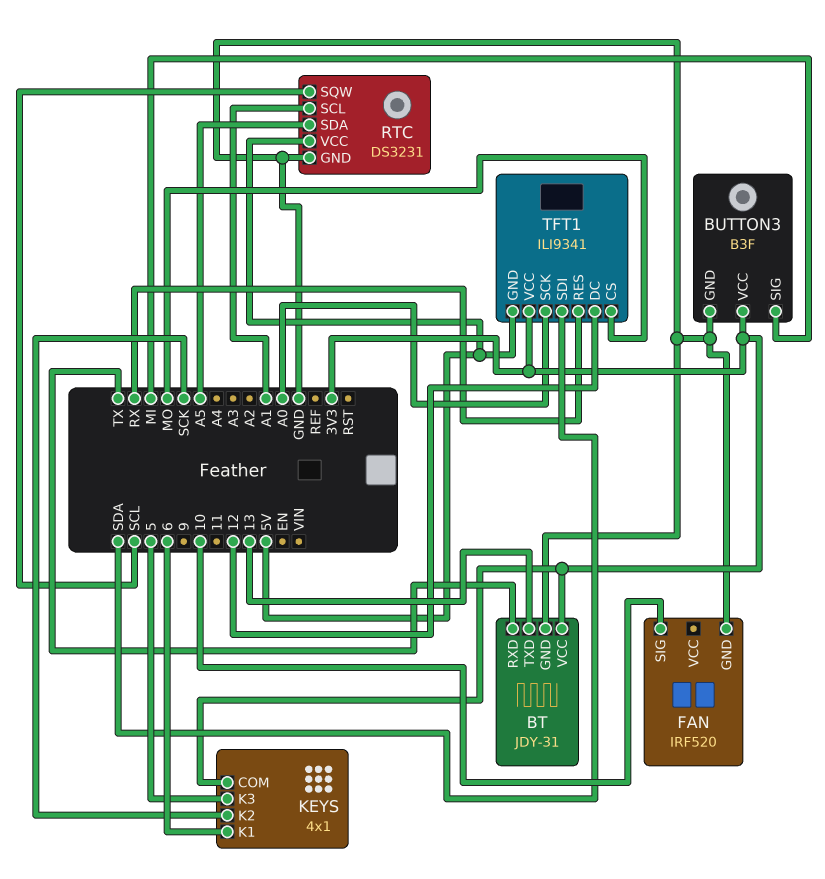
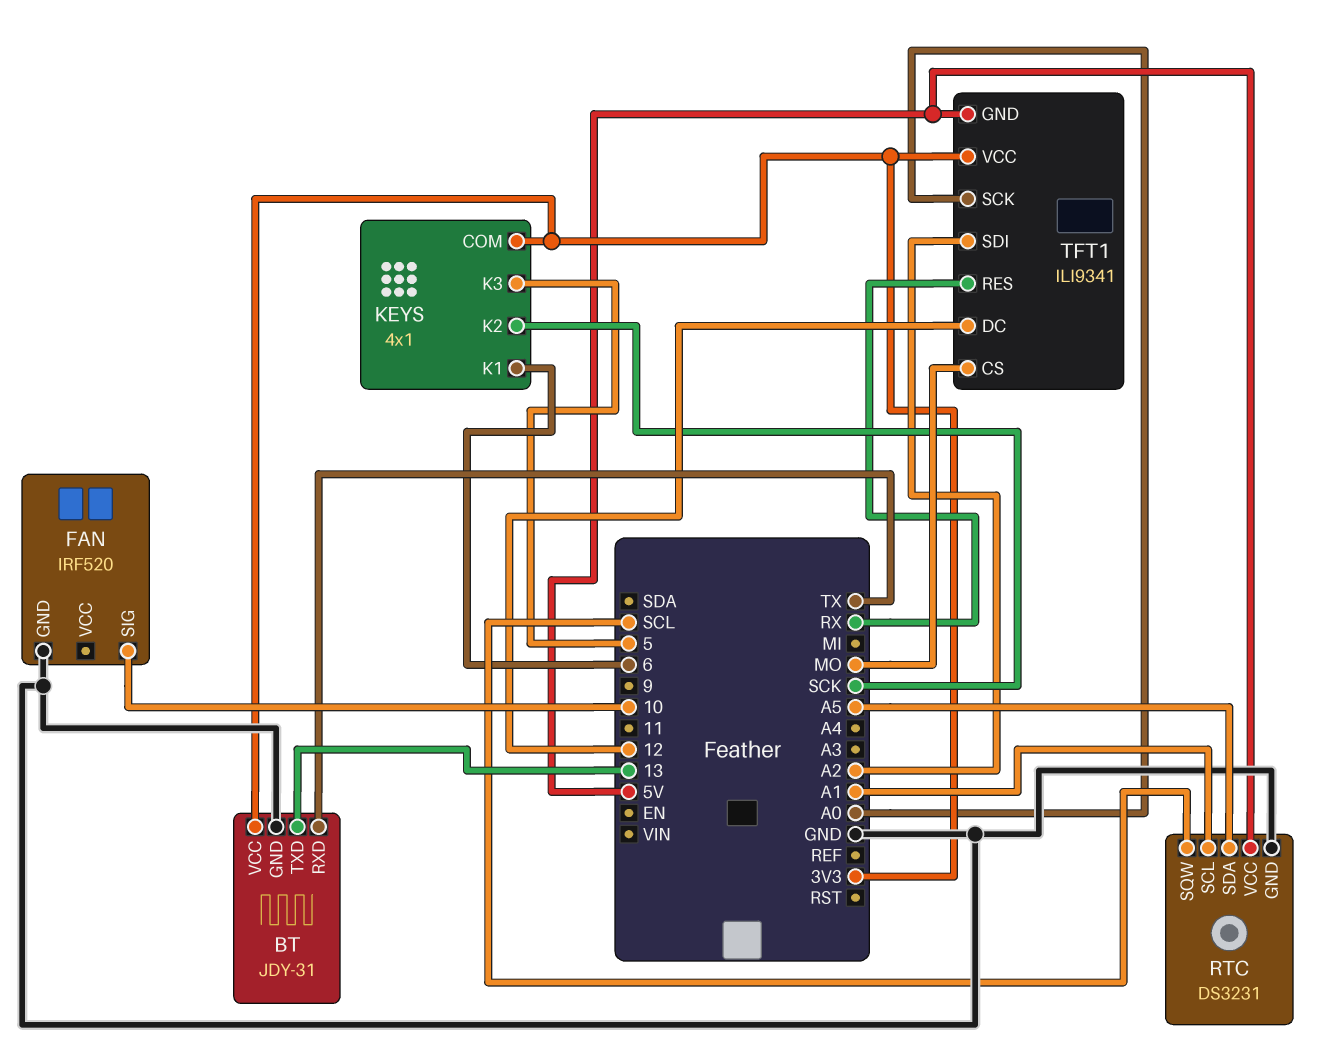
BUTTON3: B3F -> none
BUTTON3 pin GND: GND -> none
BUTTON3 pin SIG: MI -> none
BUTTON3 pin VCC: 3V3 -> none
TFT1 pin SDI: SDA -> A2

